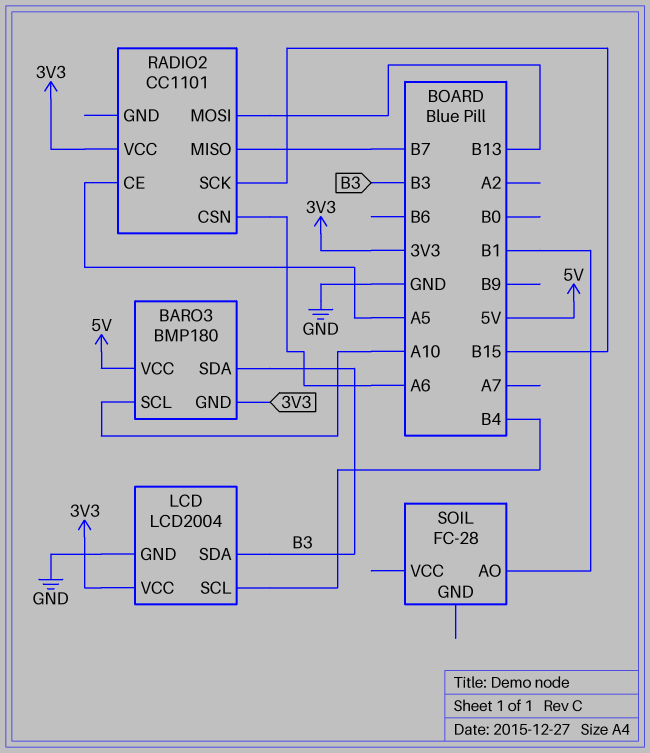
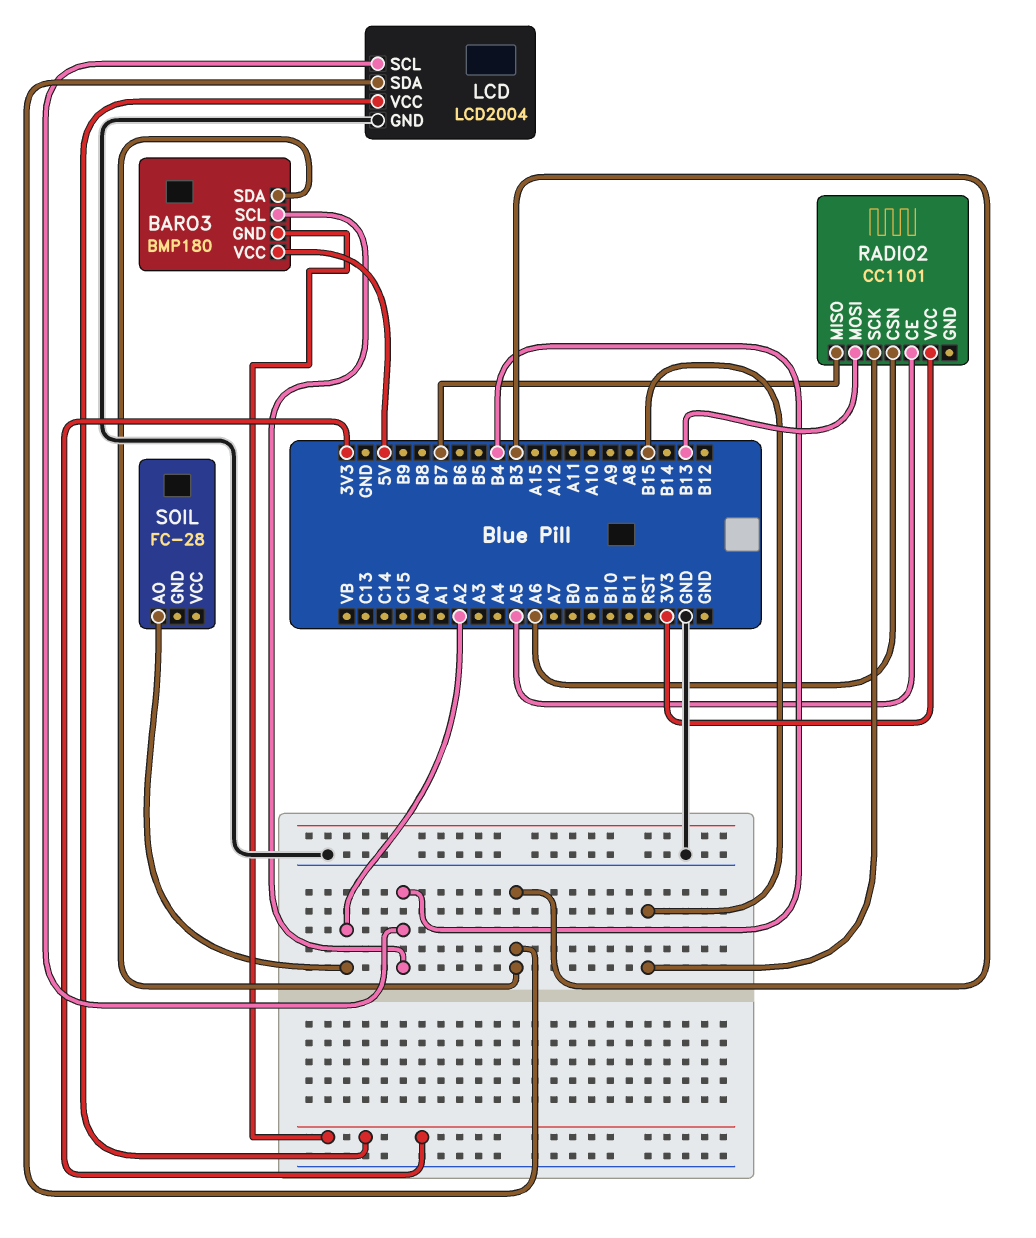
BARO3 pin SCL: A10 -> B4
SOIL pin AO: B1 -> A2

